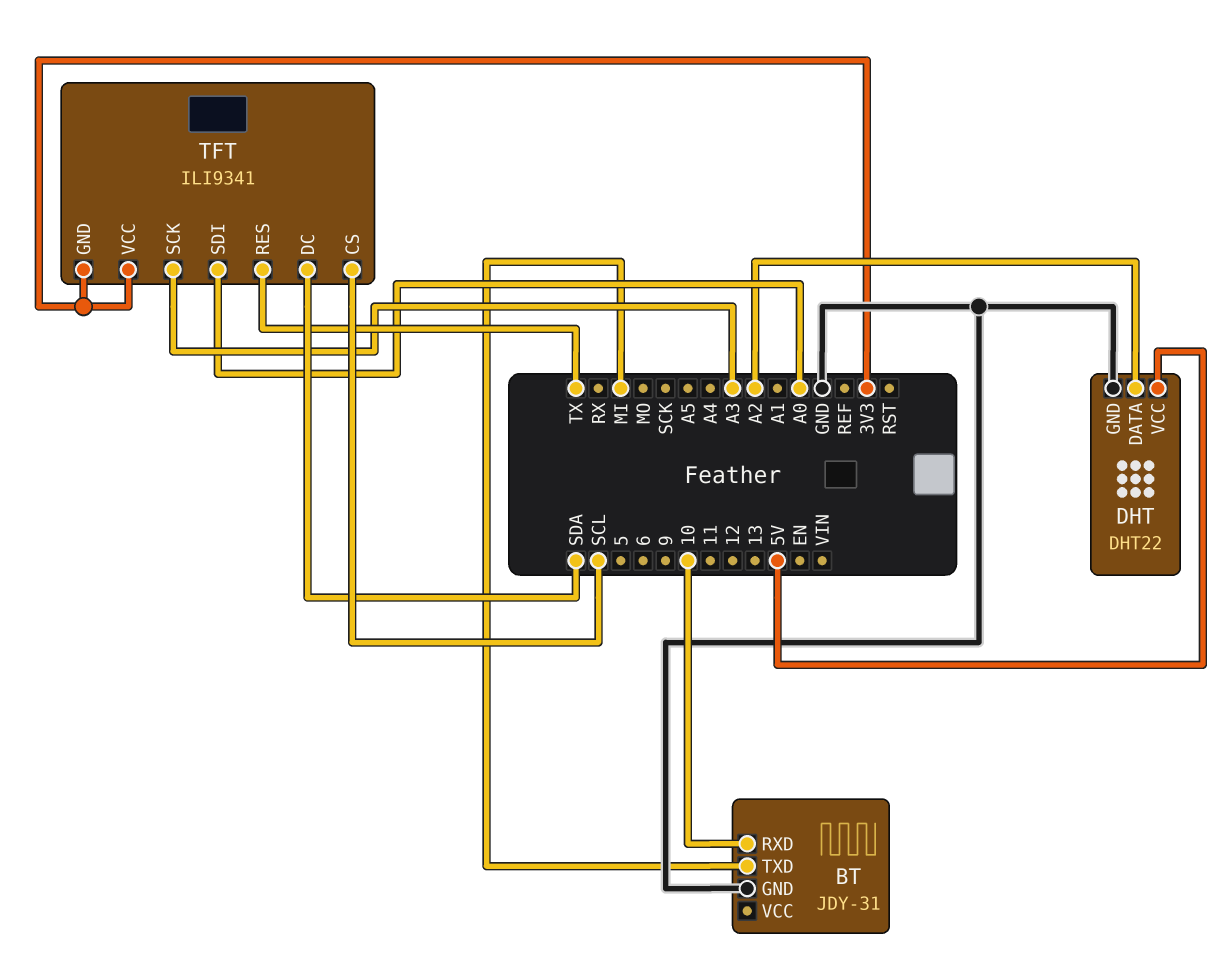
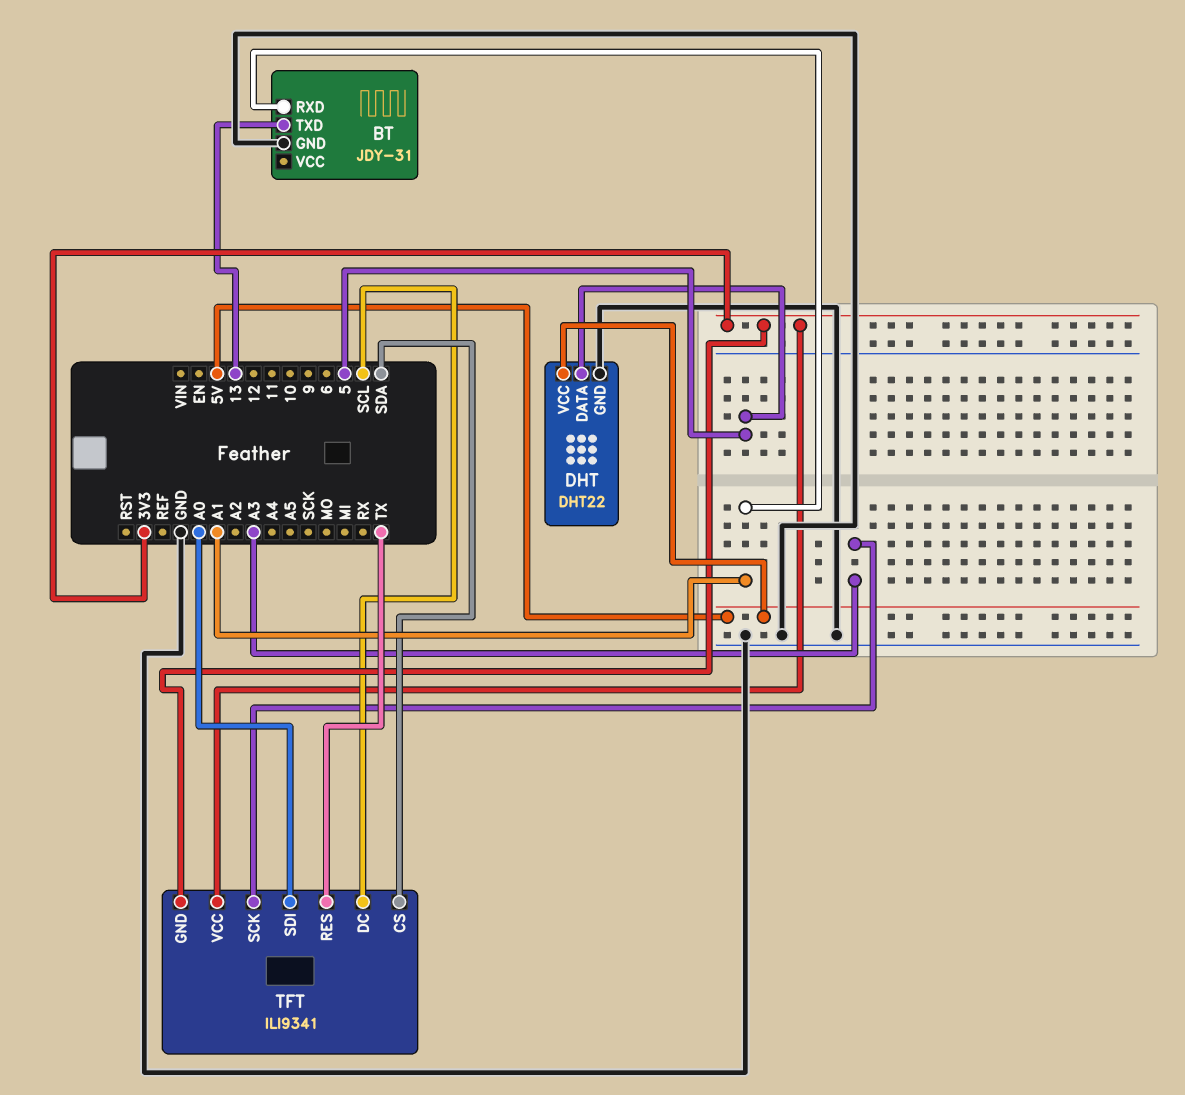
BT pin RXD: 10 -> A1
BT pin TXD: MI -> 13
DHT pin DATA: A2 -> 5
TFT pin CS: SCL -> SDA
TFT pin DC: SDA -> SCL

